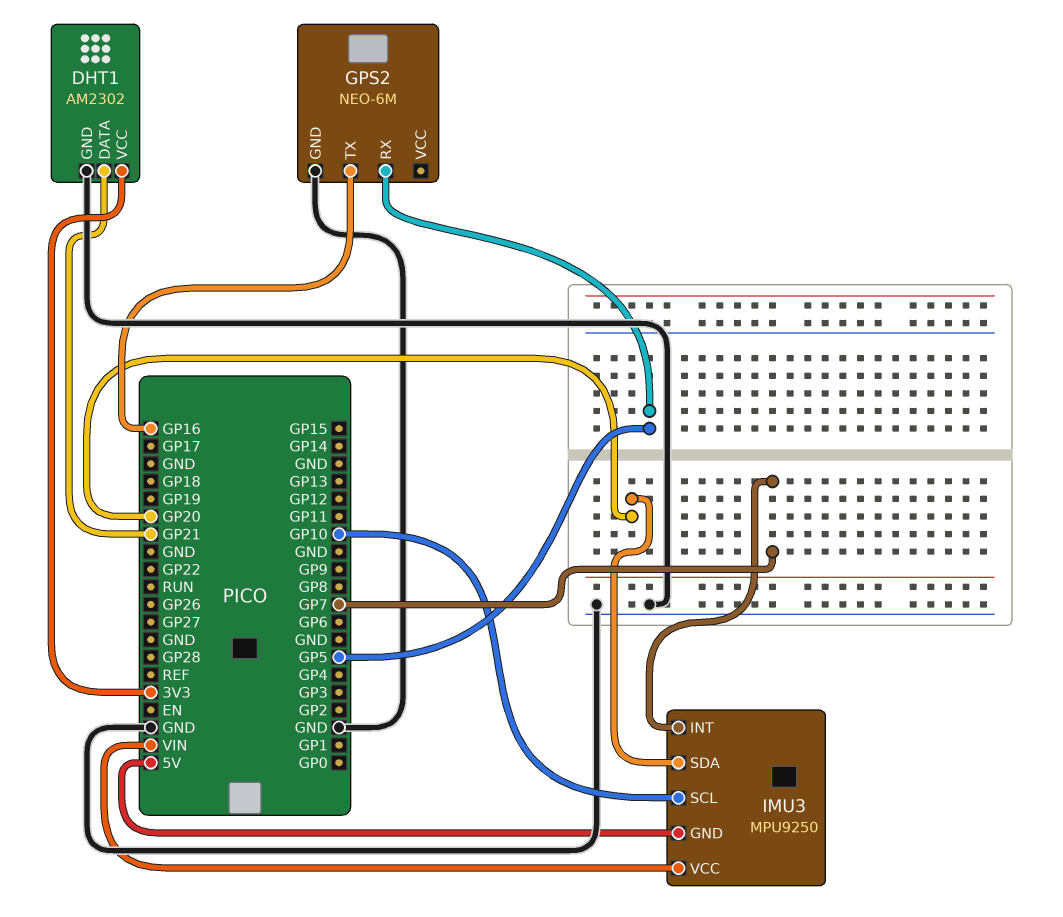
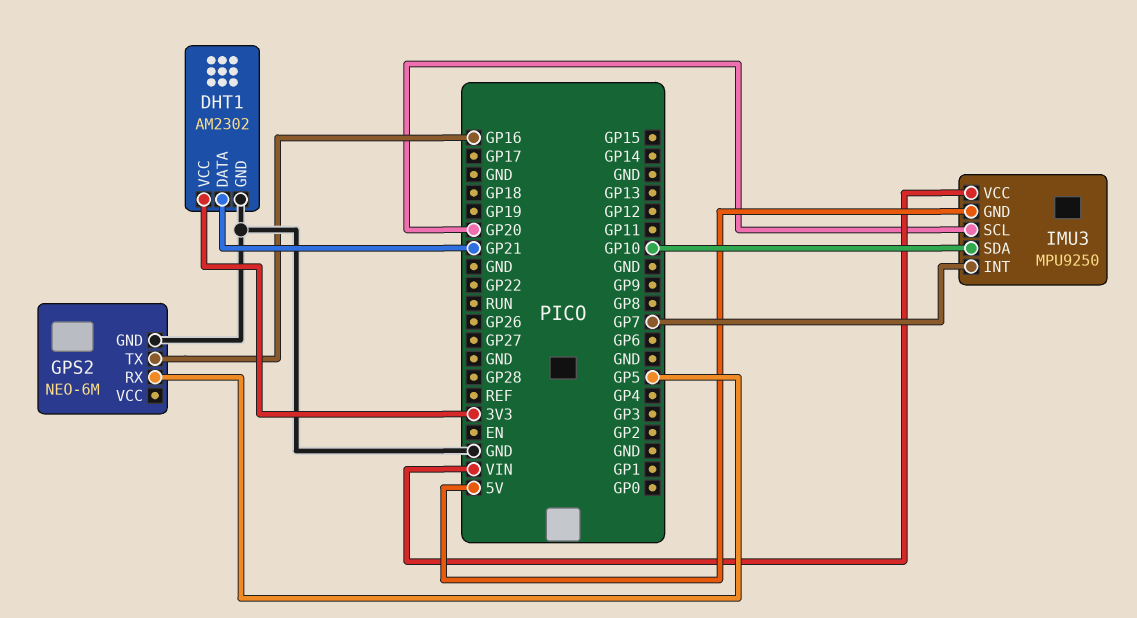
IMU3 pin SCL: GP10 -> GP20
IMU3 pin SDA: GP20 -> GP10

